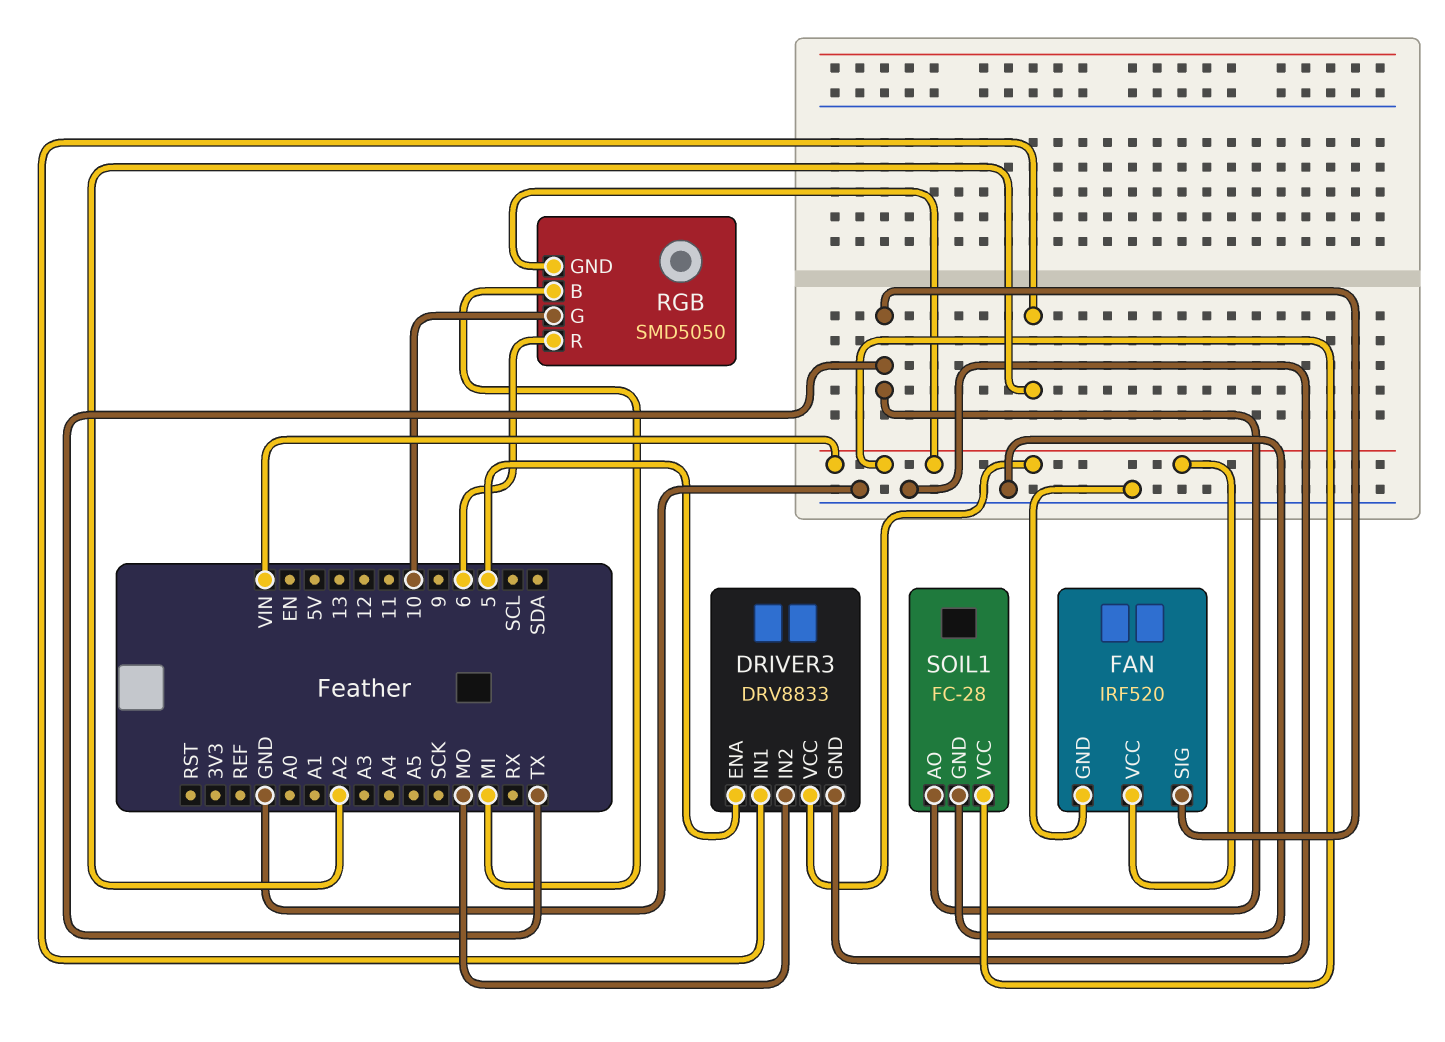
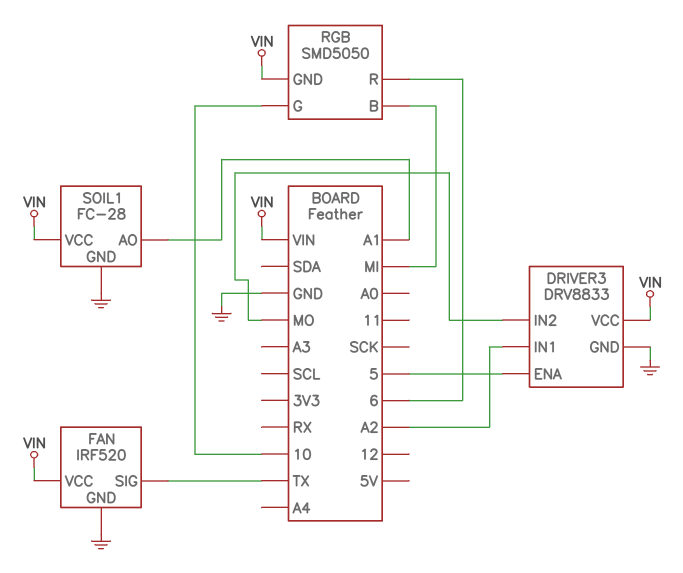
SOIL1 pin AO: TX -> A1

